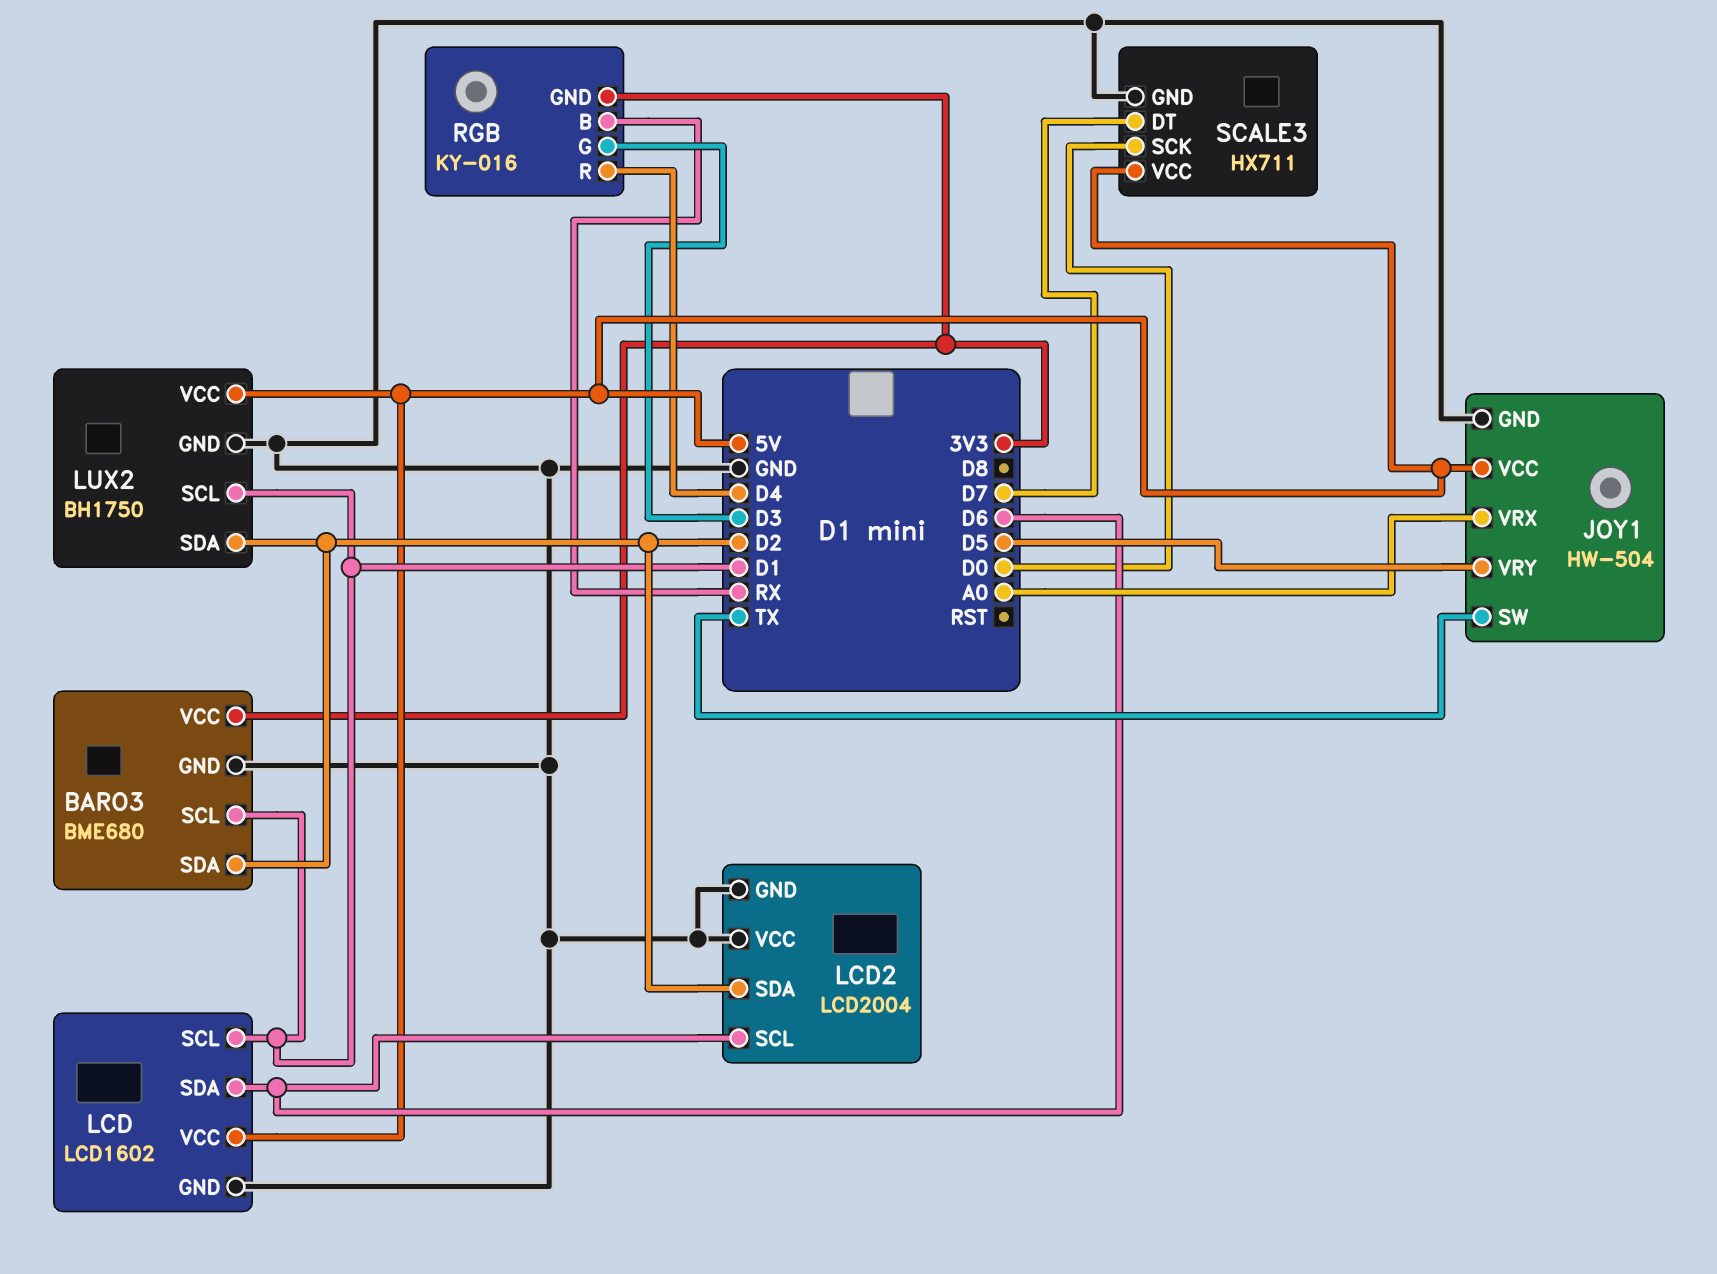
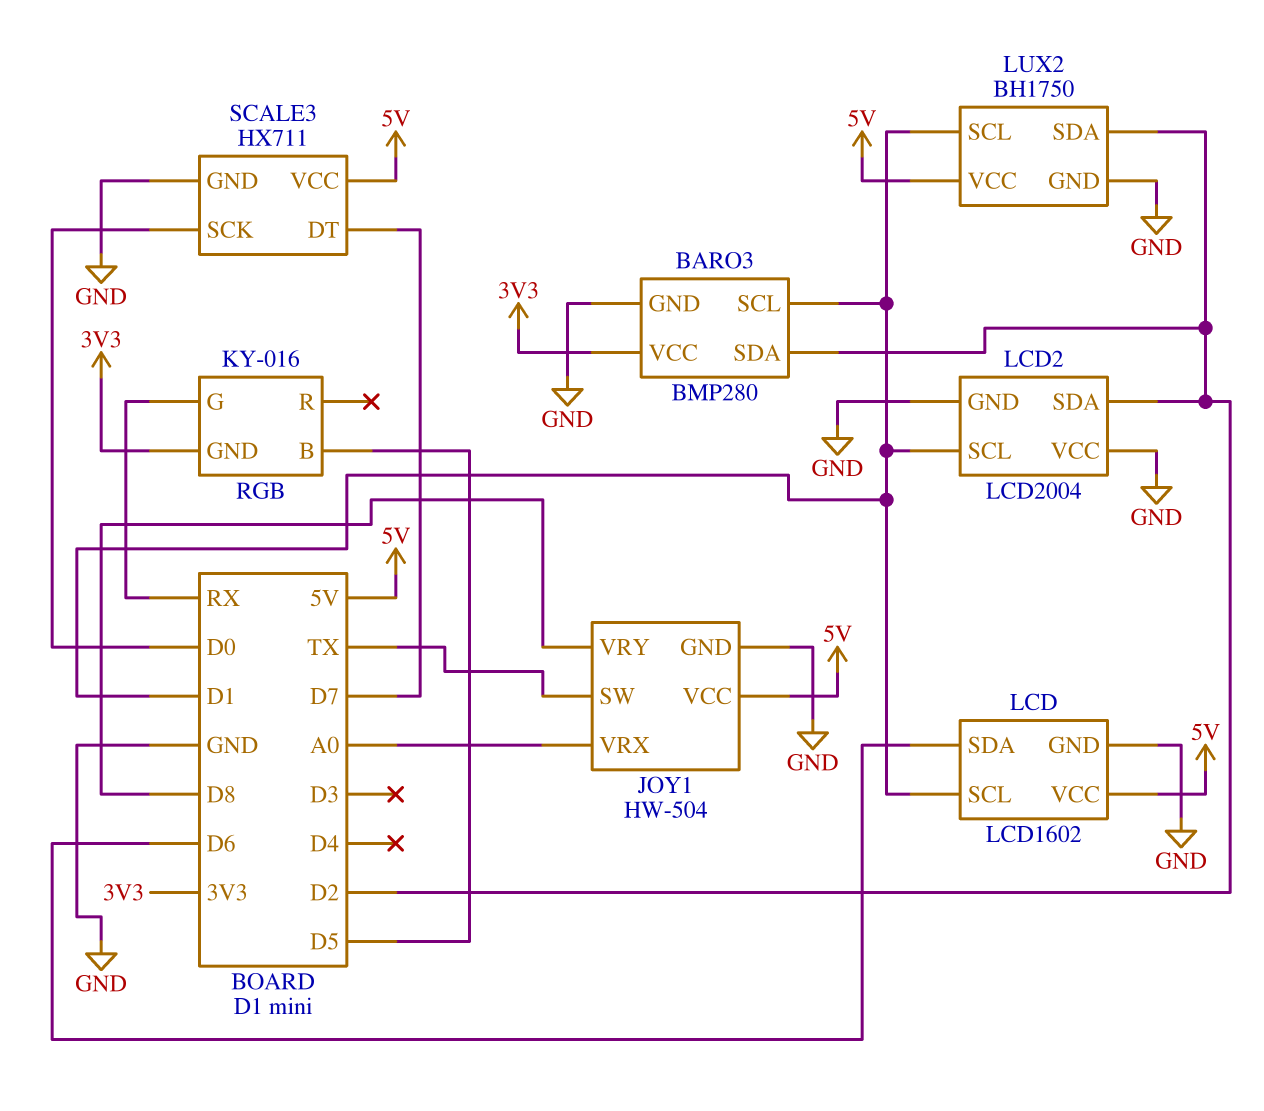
BARO3: BME680 -> BMP280
JOY1 pin VRY: D5 -> D8
LCD2 pin SCL: D6 -> D1
RGB pin B: RX -> D5
RGB pin G: D3 -> RX
RGB pin R: D4 -> none

